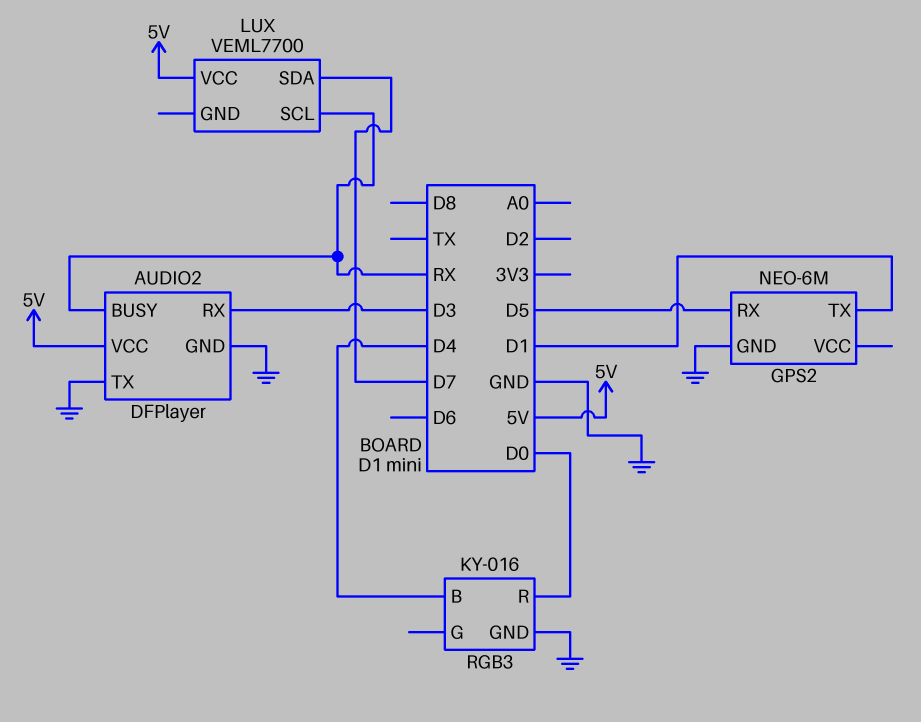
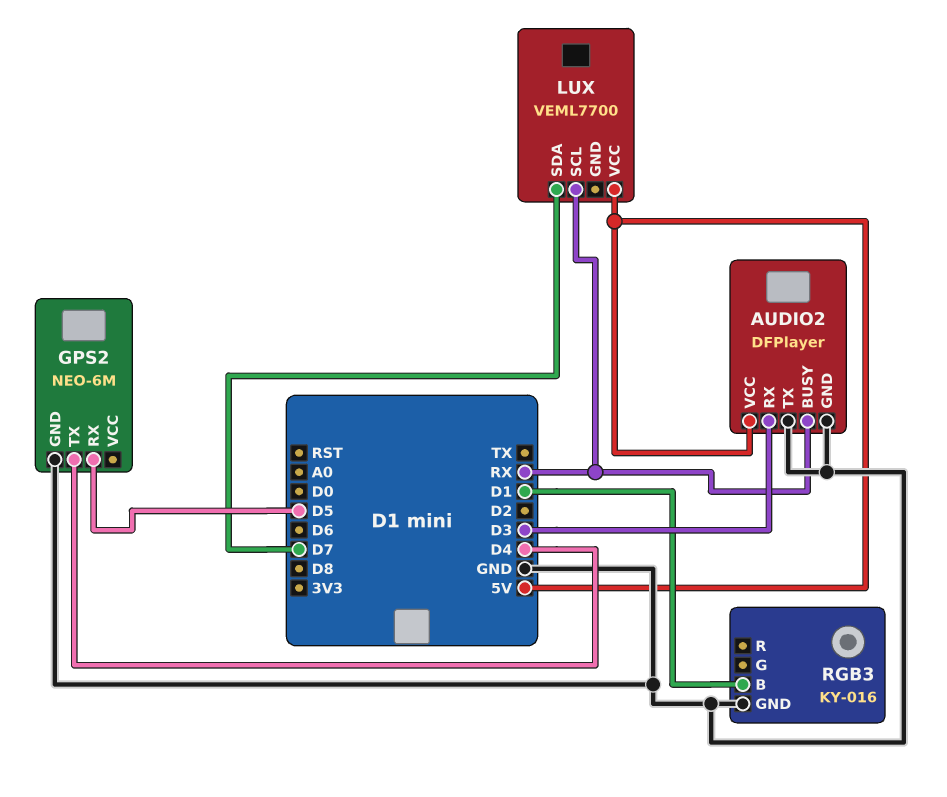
GPS2 pin TX: D1 -> D4
RGB3 pin B: D4 -> D1
RGB3 pin R: D0 -> none

